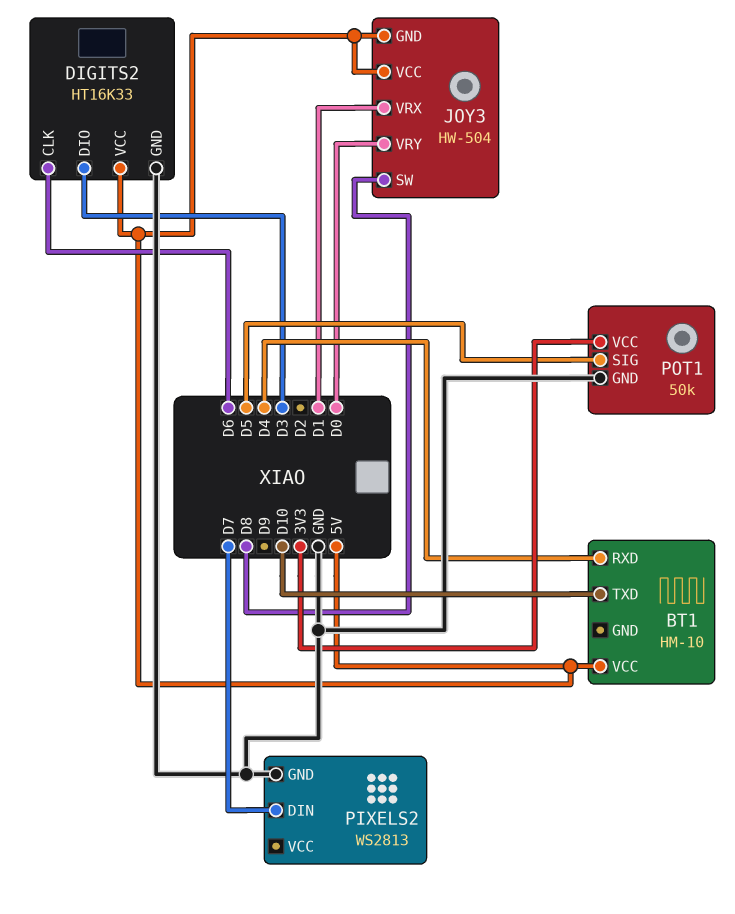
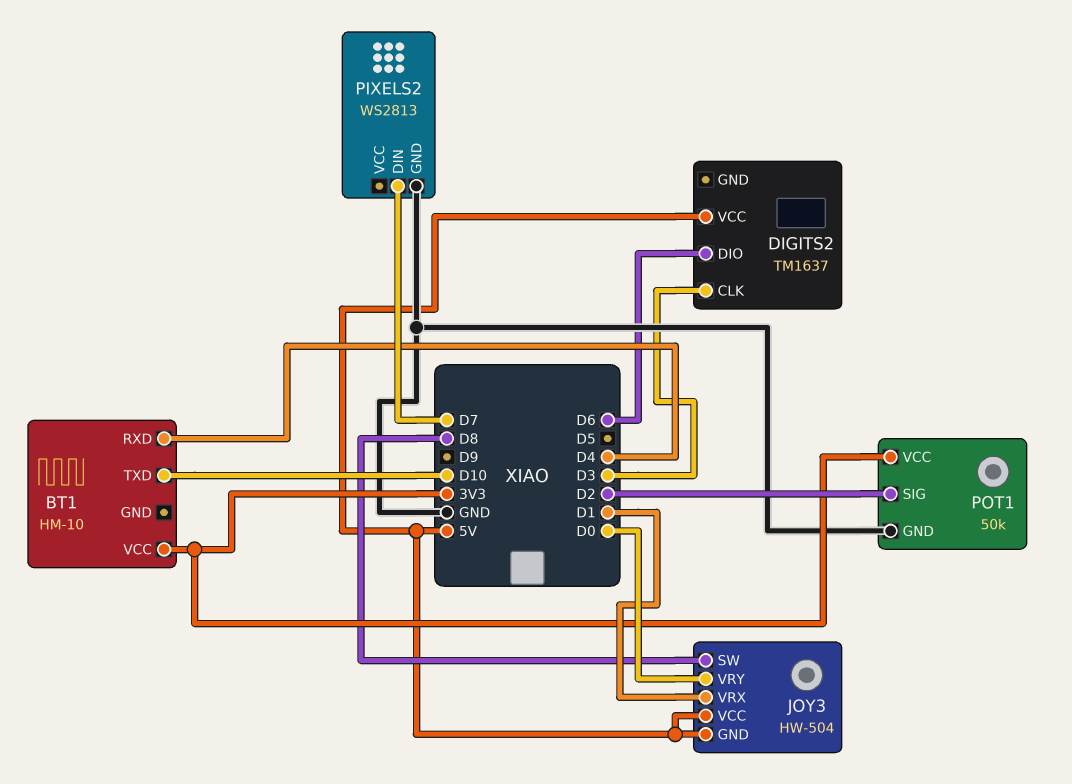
BT1 pin VCC: 5V -> 3V3
DIGITS2: HT16K33 -> TM1637
DIGITS2 pin CLK: D6 -> D3
DIGITS2 pin DIO: D3 -> D6
DIGITS2 pin GND: GND -> none
POT1 pin SIG: D5 -> D2

